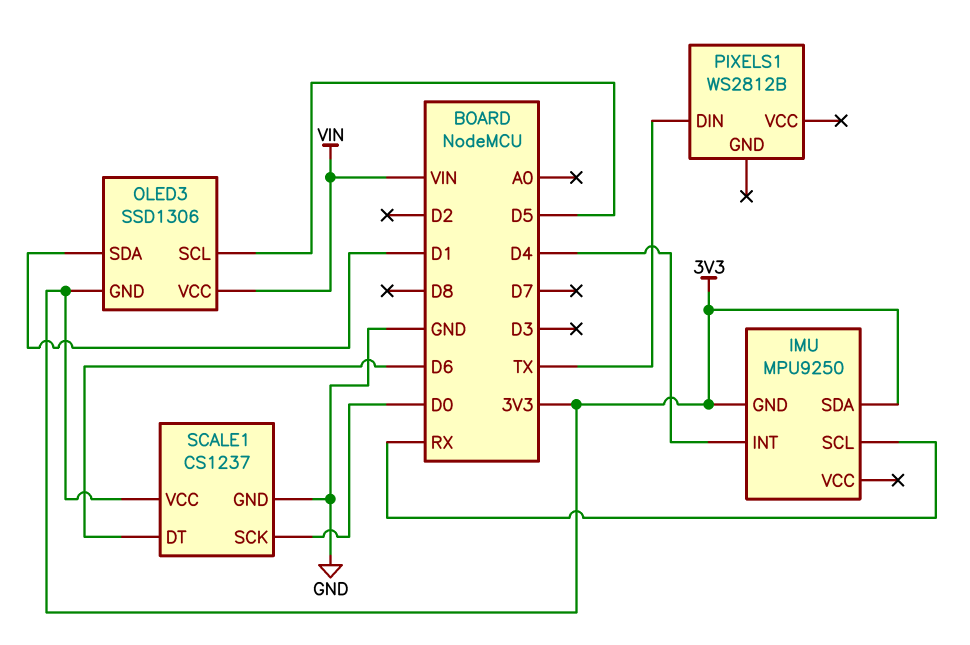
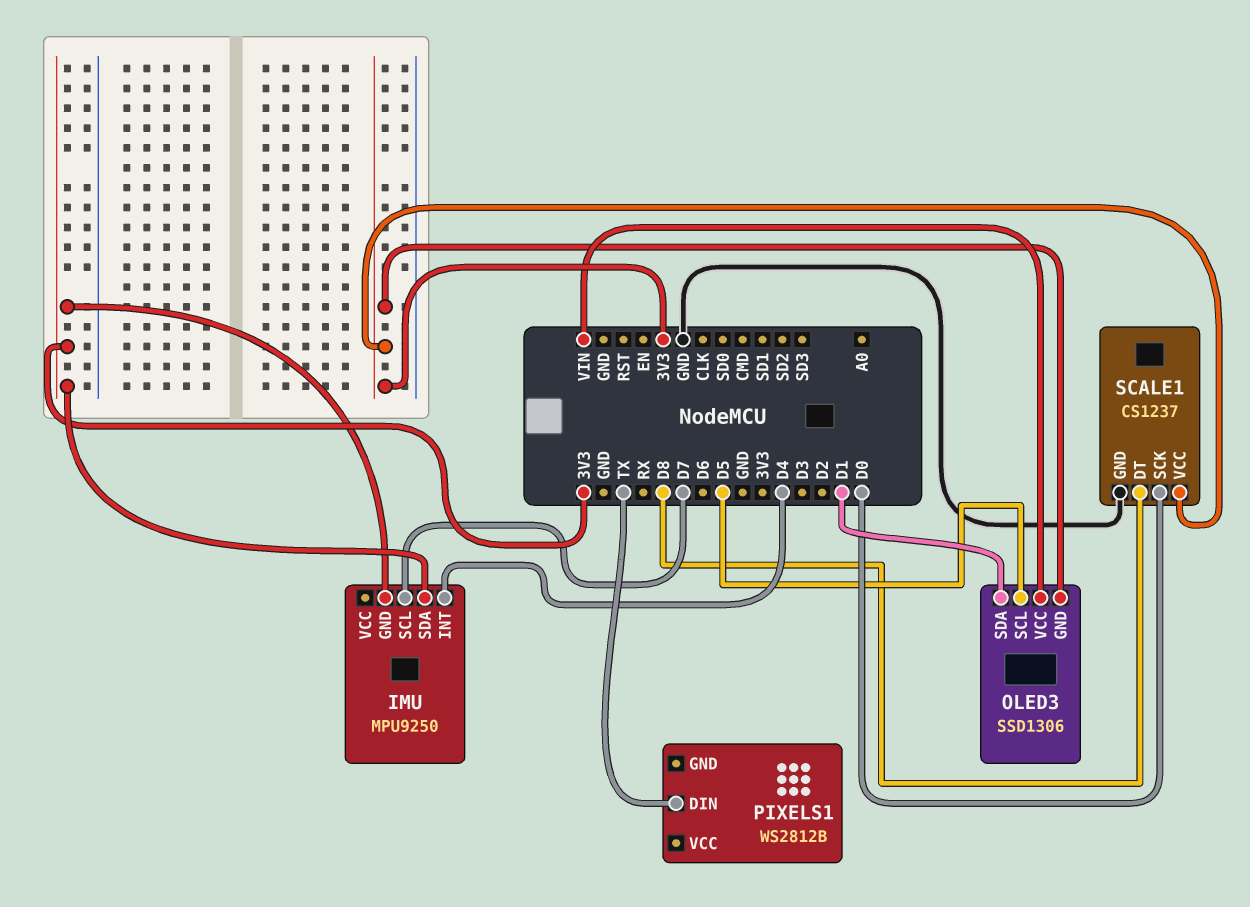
IMU pin SCL: RX -> D7
SCALE1 pin DT: D6 -> D8

